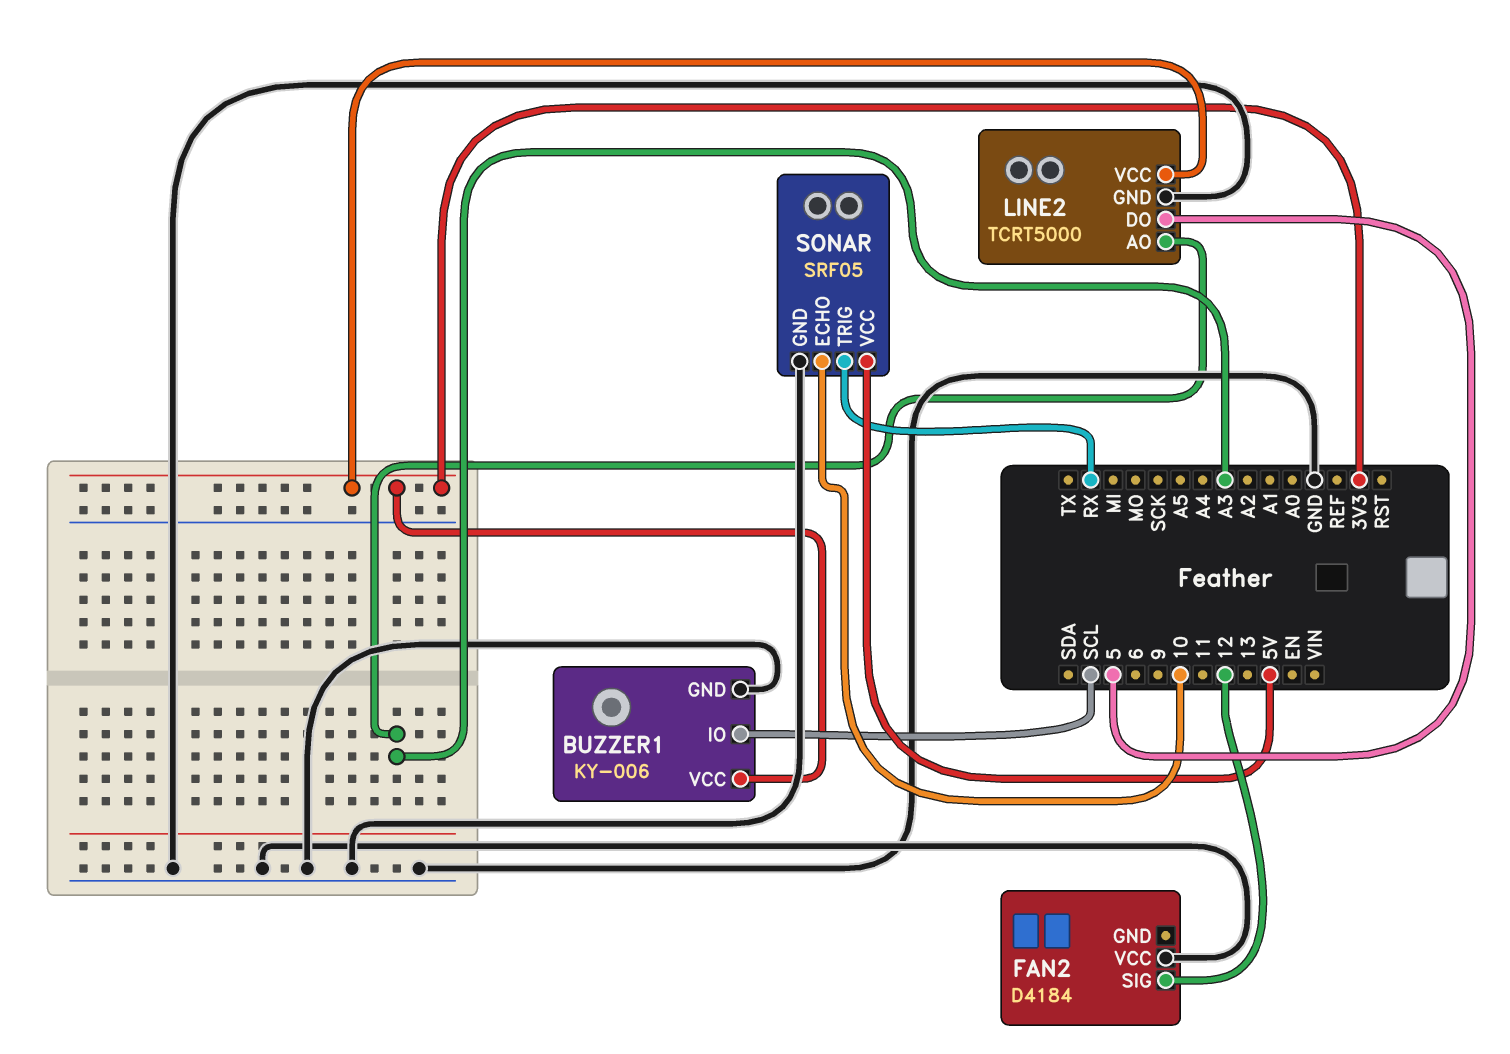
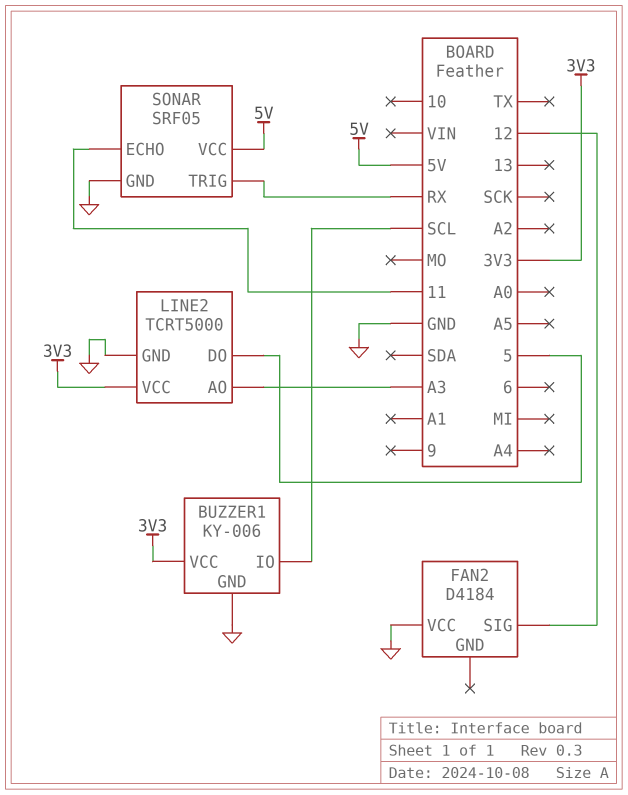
SONAR pin ECHO: 10 -> 11

